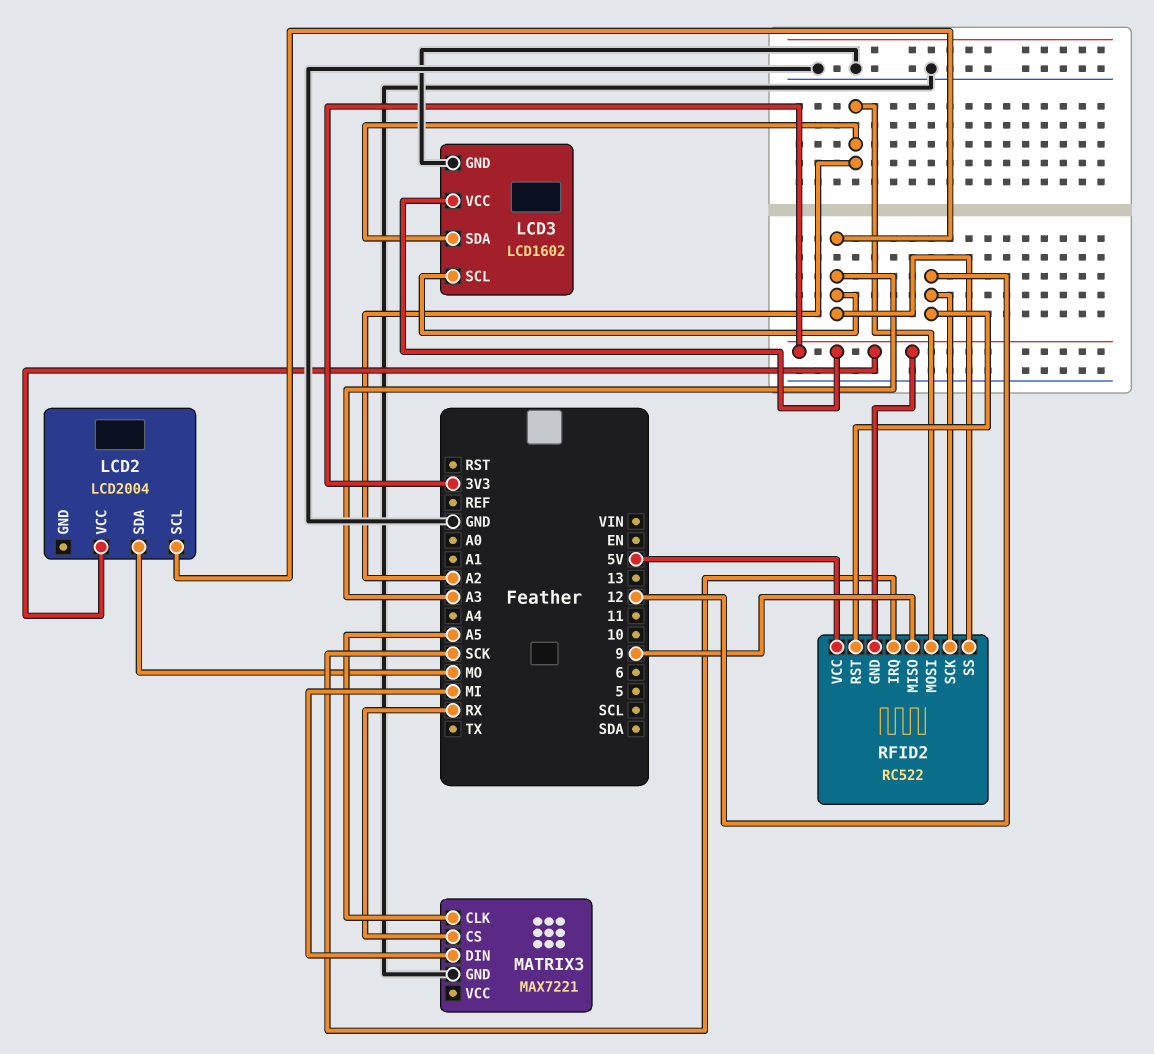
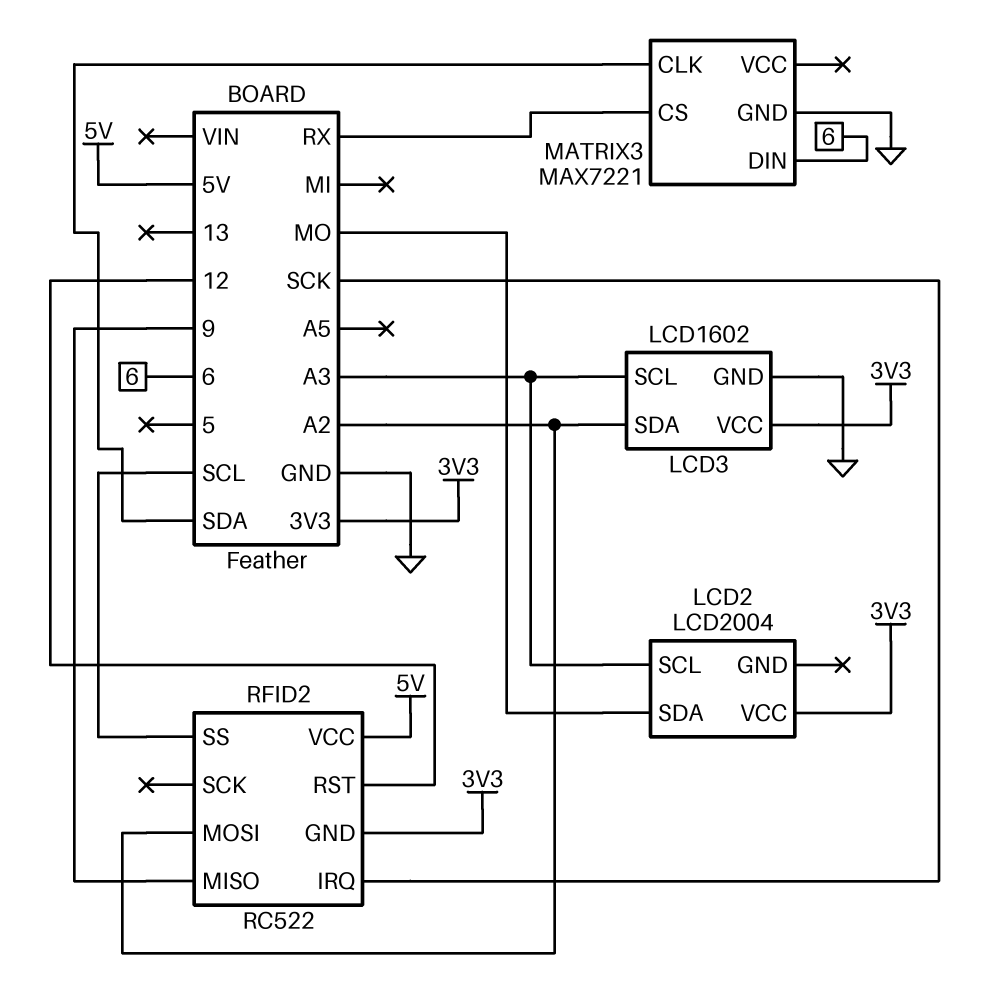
MATRIX3 pin CLK: A5 -> SDA
MATRIX3 pin DIN: MI -> 6
RFID2 pin SCK: 12 -> none
RFID2 pin SS: A3 -> SCL

